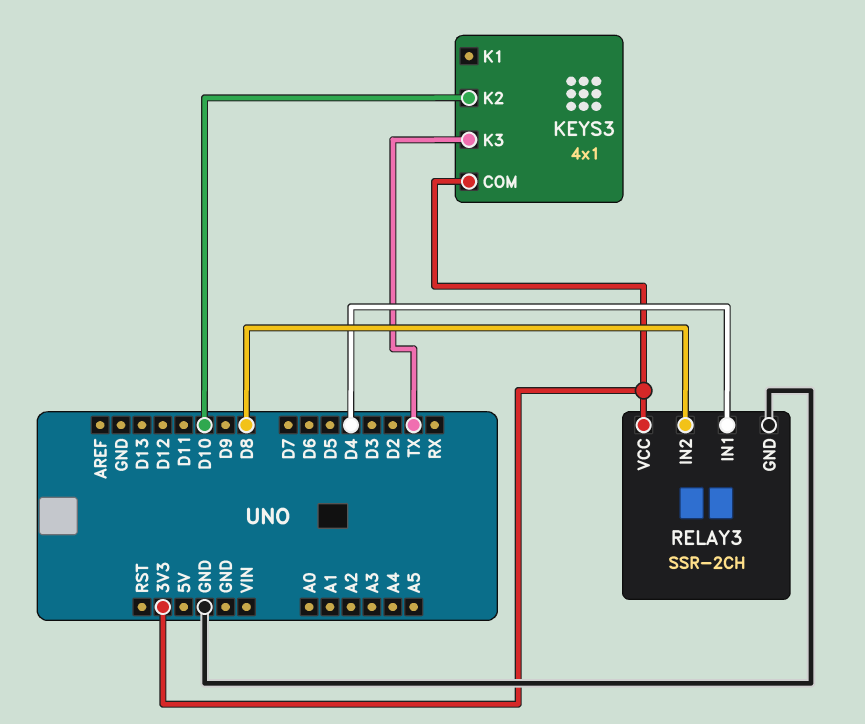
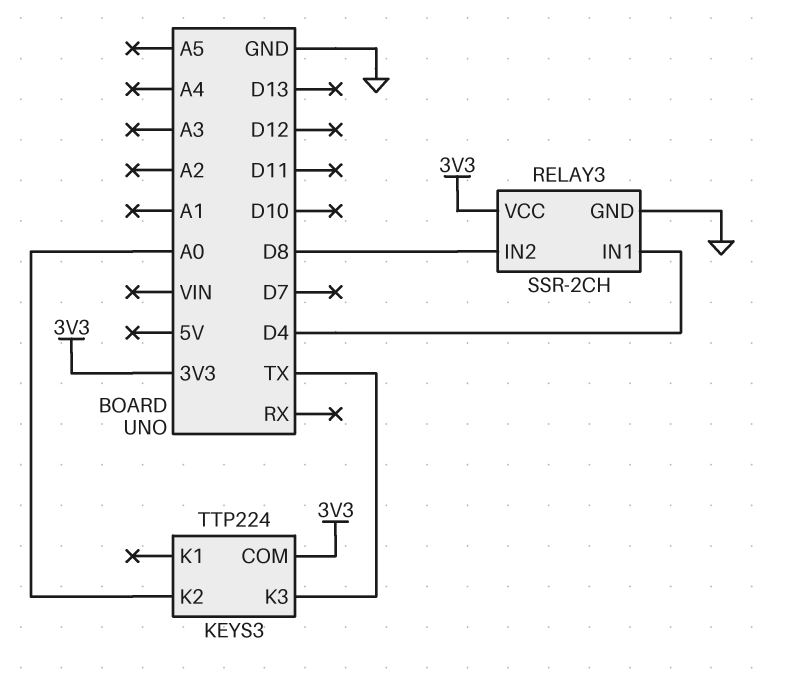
KEYS3: 4x1 -> TTP224
KEYS3 pin K2: D10 -> A0

